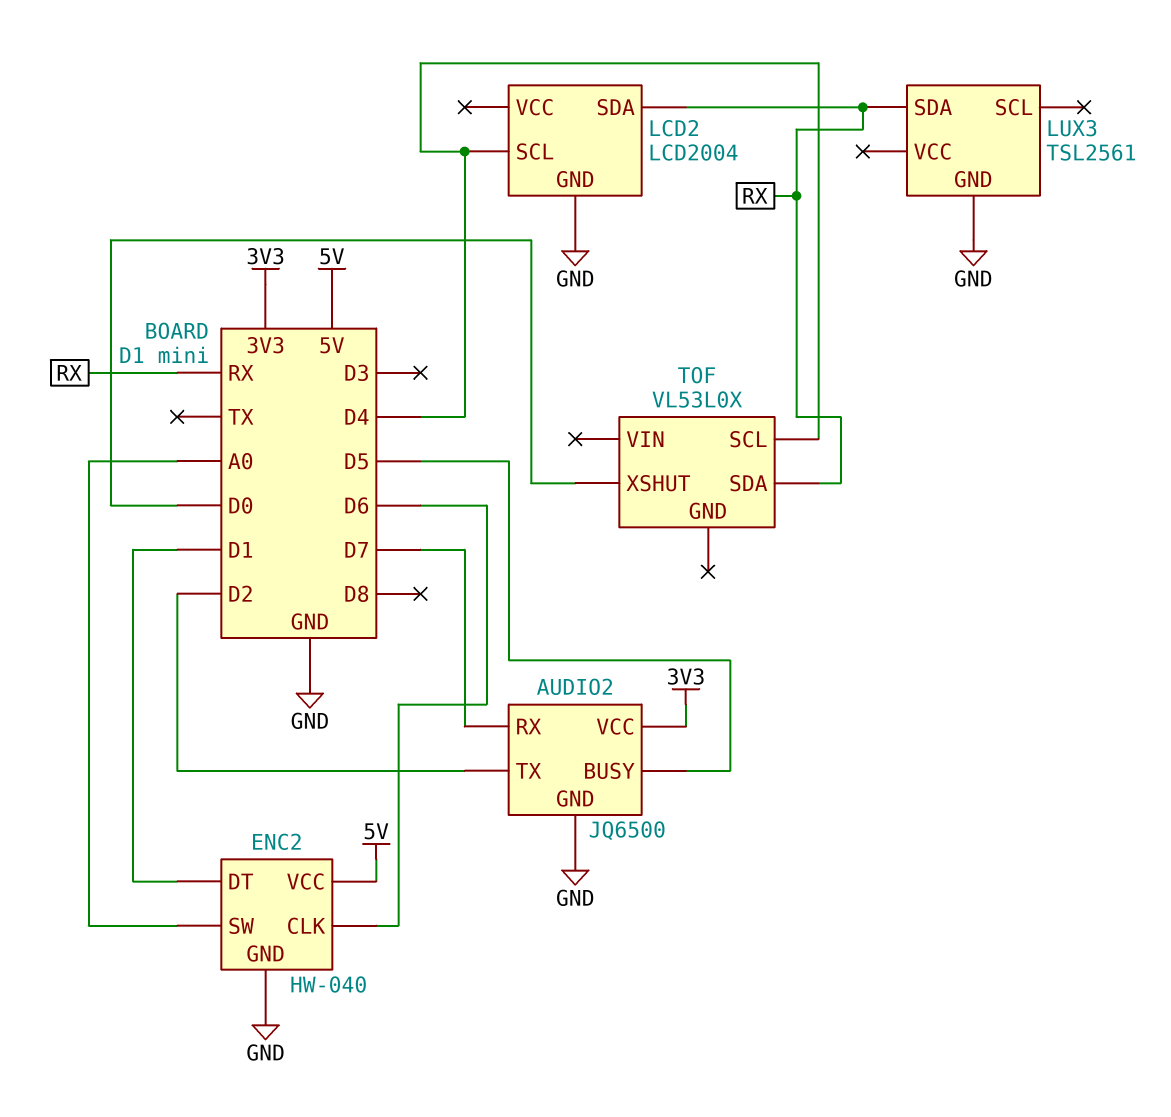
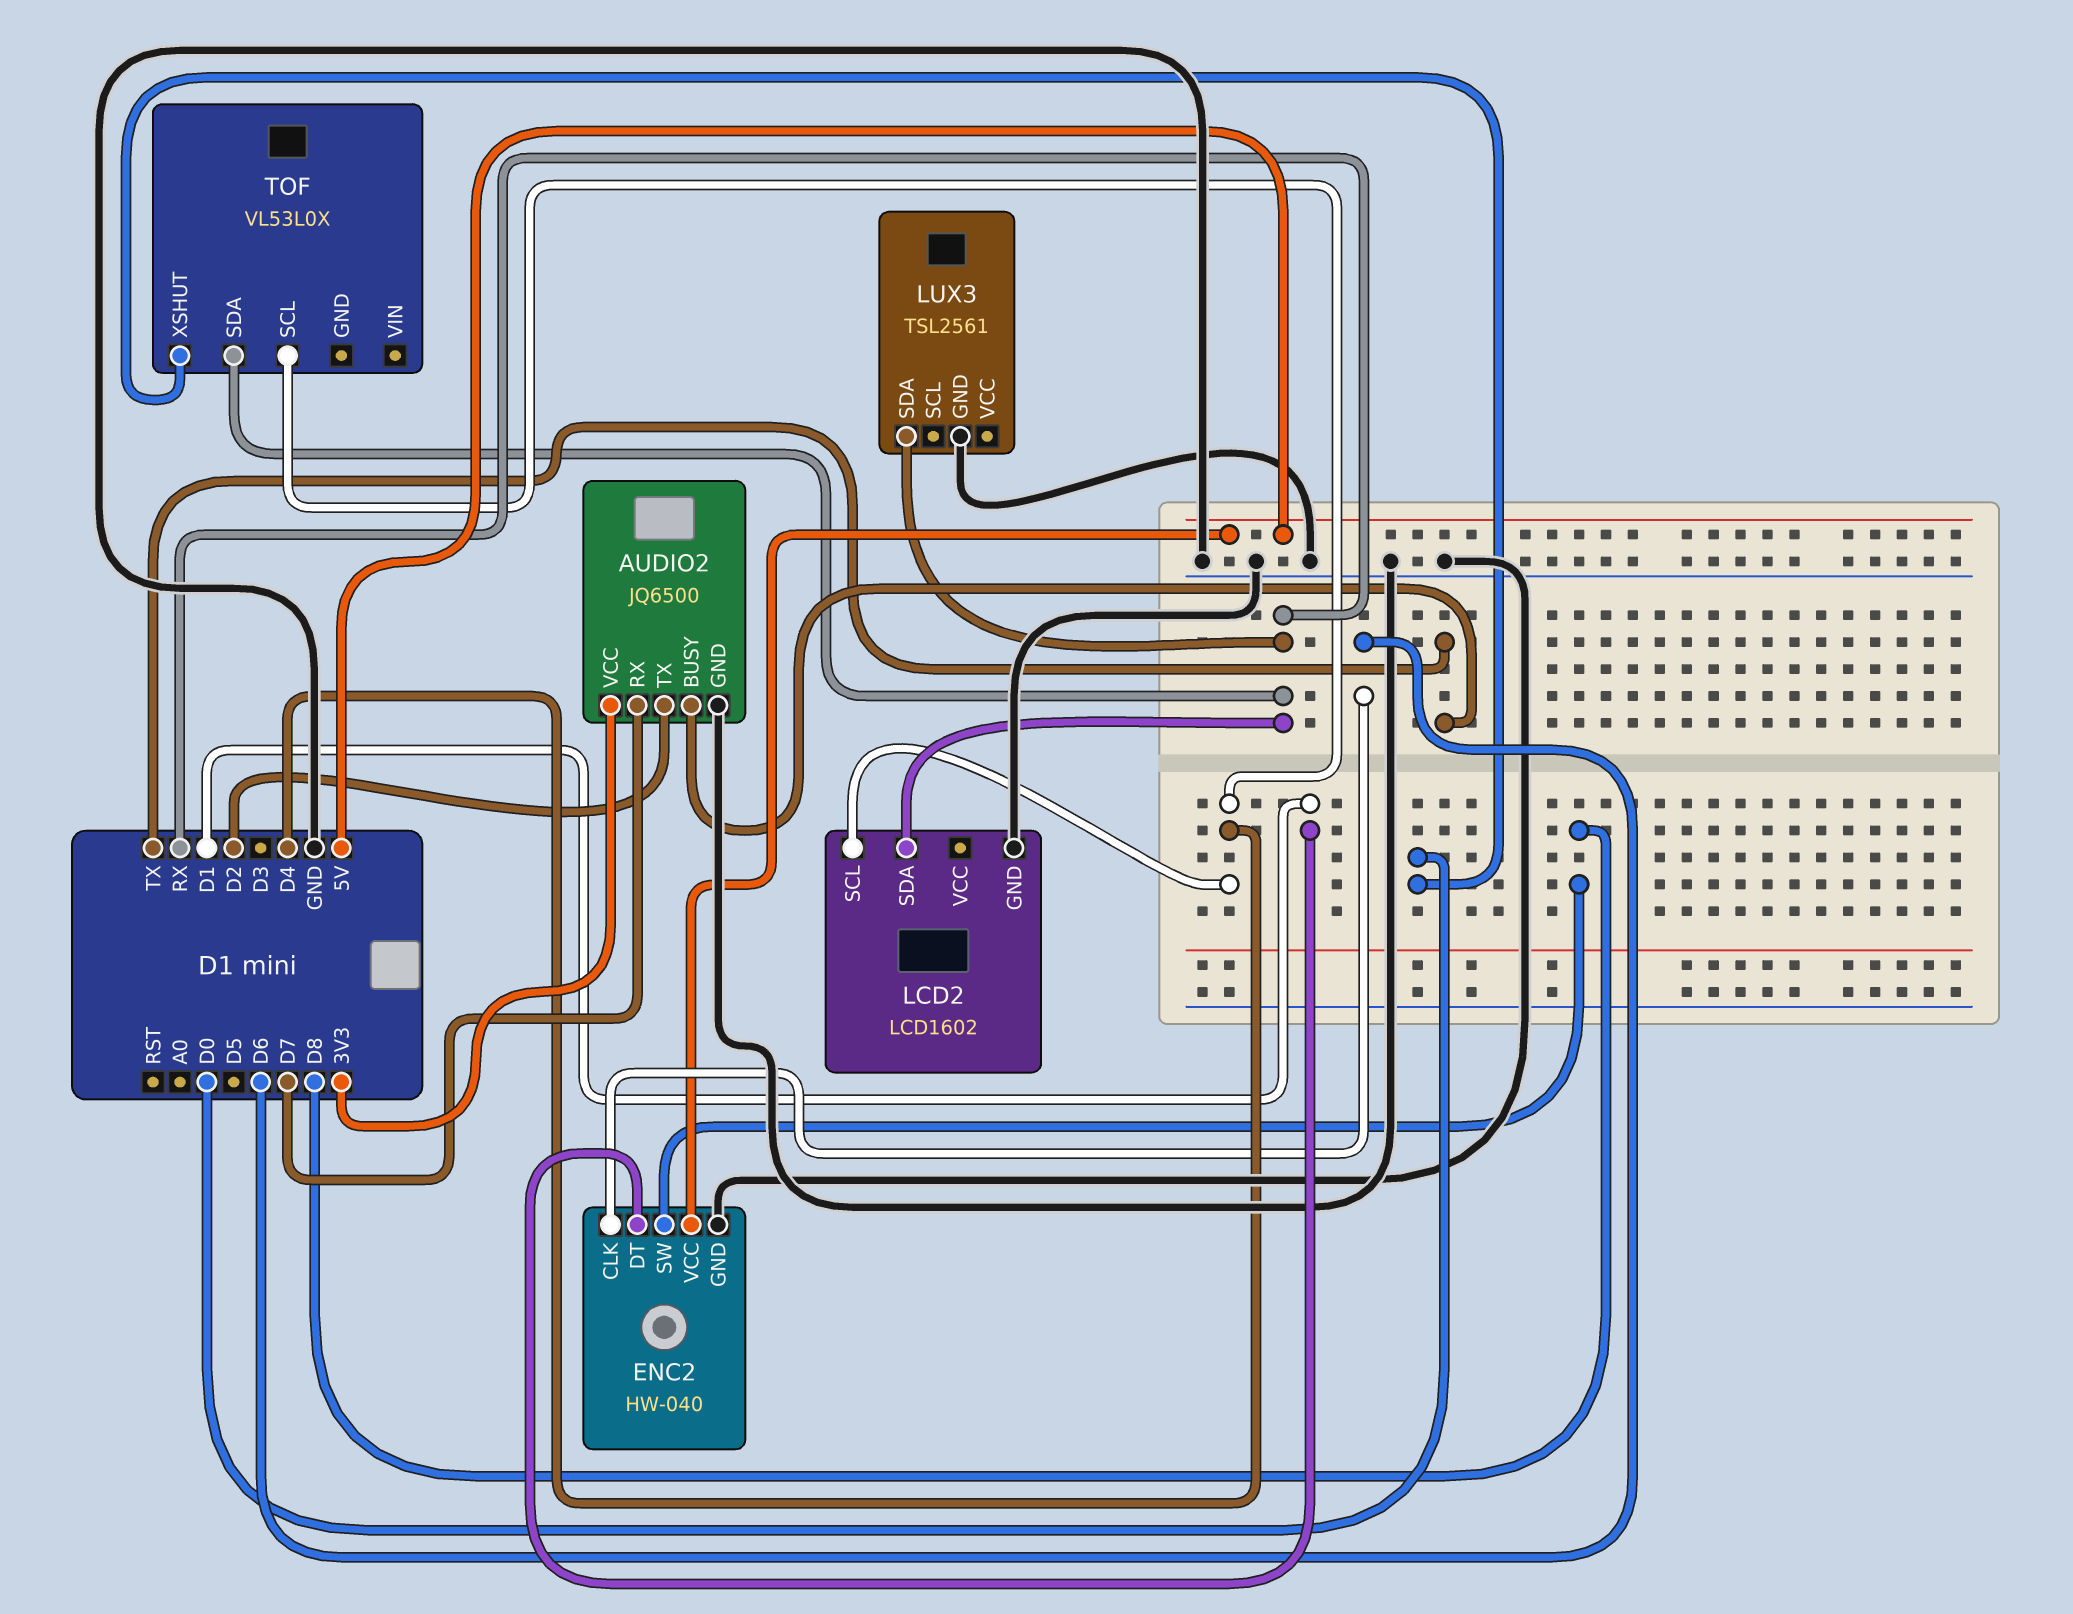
AUDIO2 pin BUSY: D5 -> TX
ENC2 pin SW: A0 -> D8
LCD2: LCD2004 -> LCD1602

